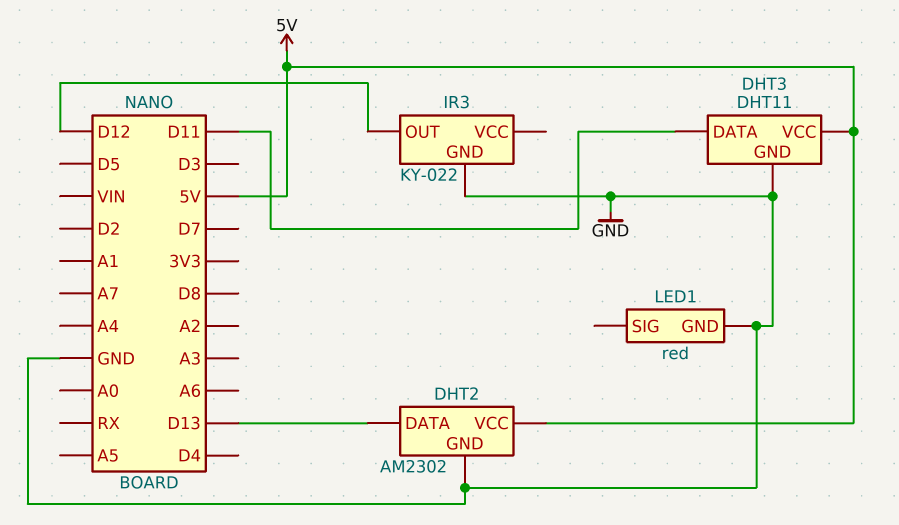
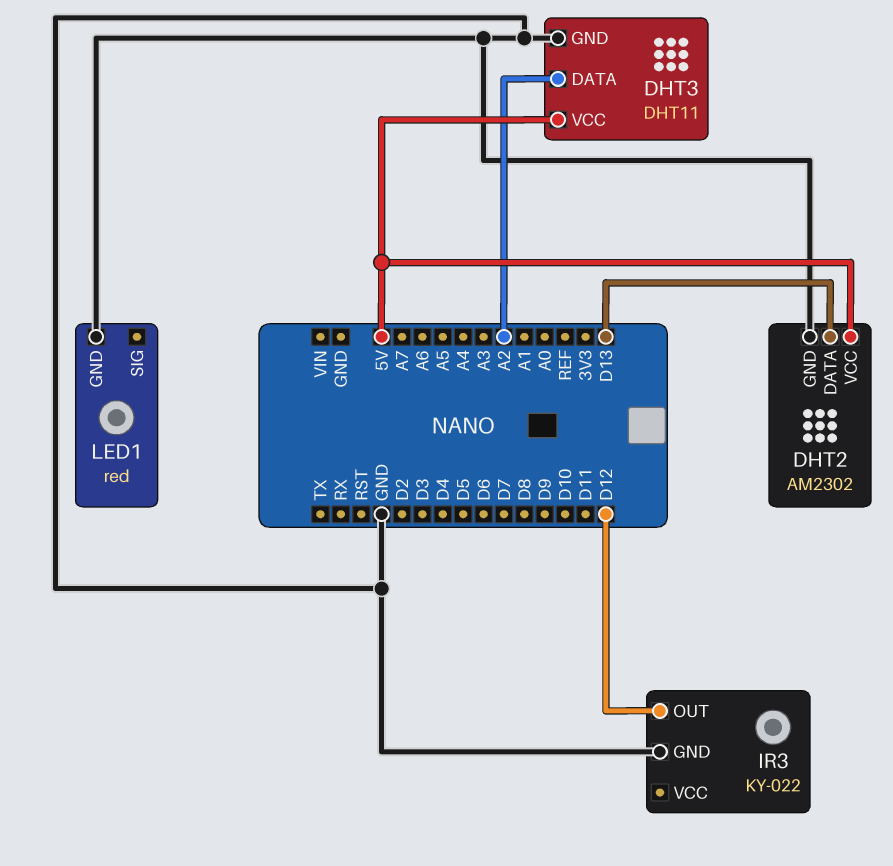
DHT3 pin DATA: D11 -> A2

